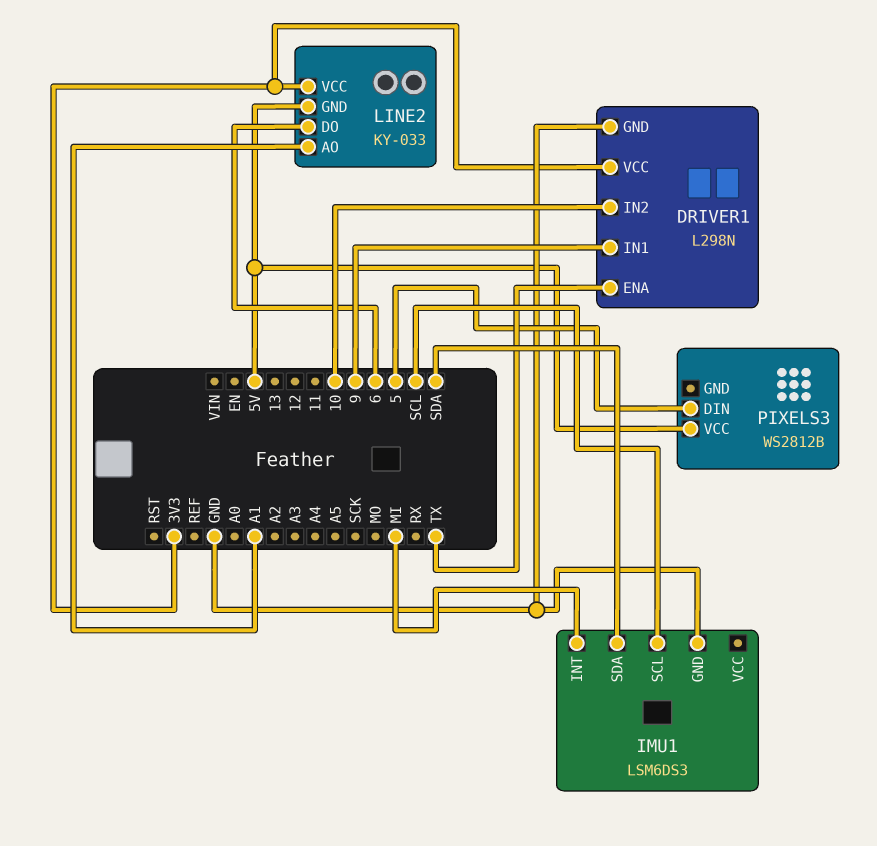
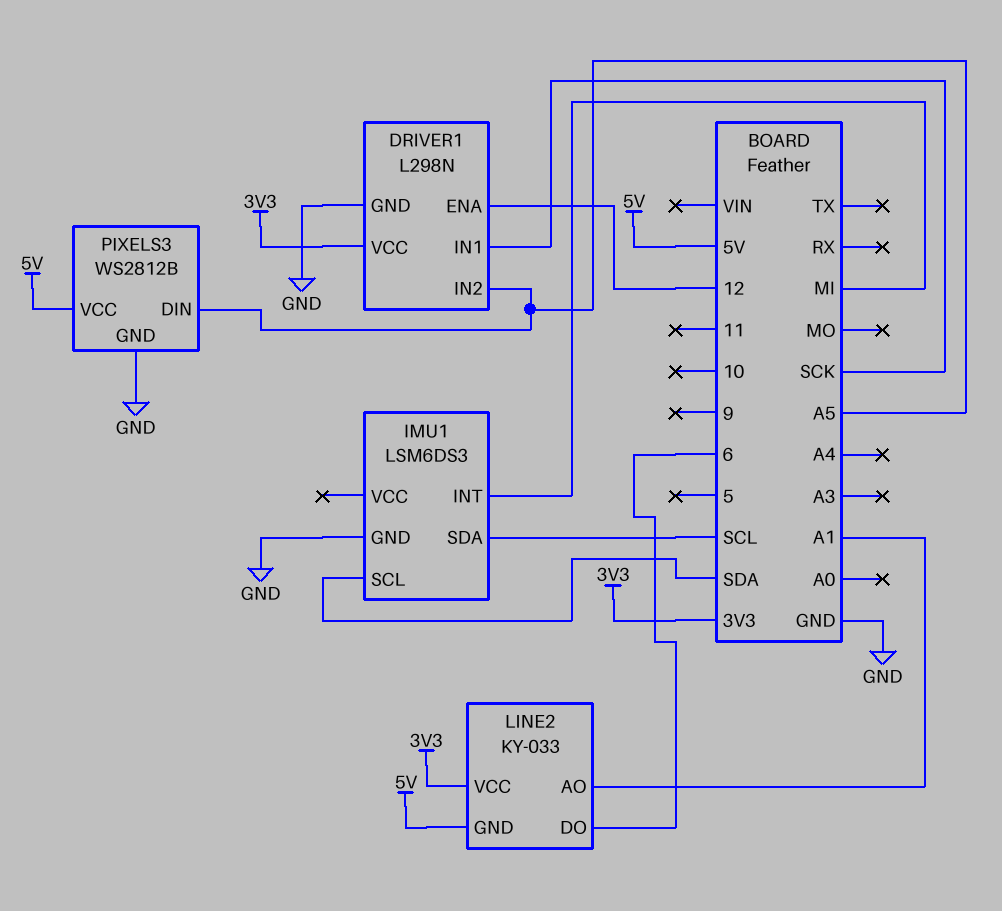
DRIVER1 pin ENA: TX -> 12
DRIVER1 pin IN1: 9 -> SCK
DRIVER1 pin IN2: 10 -> A5
IMU1 pin SCL: SCL -> SDA
IMU1 pin SDA: SDA -> SCL
PIXELS3 pin DIN: 5 -> A5
PIXELS3 pin GND: none -> GND

